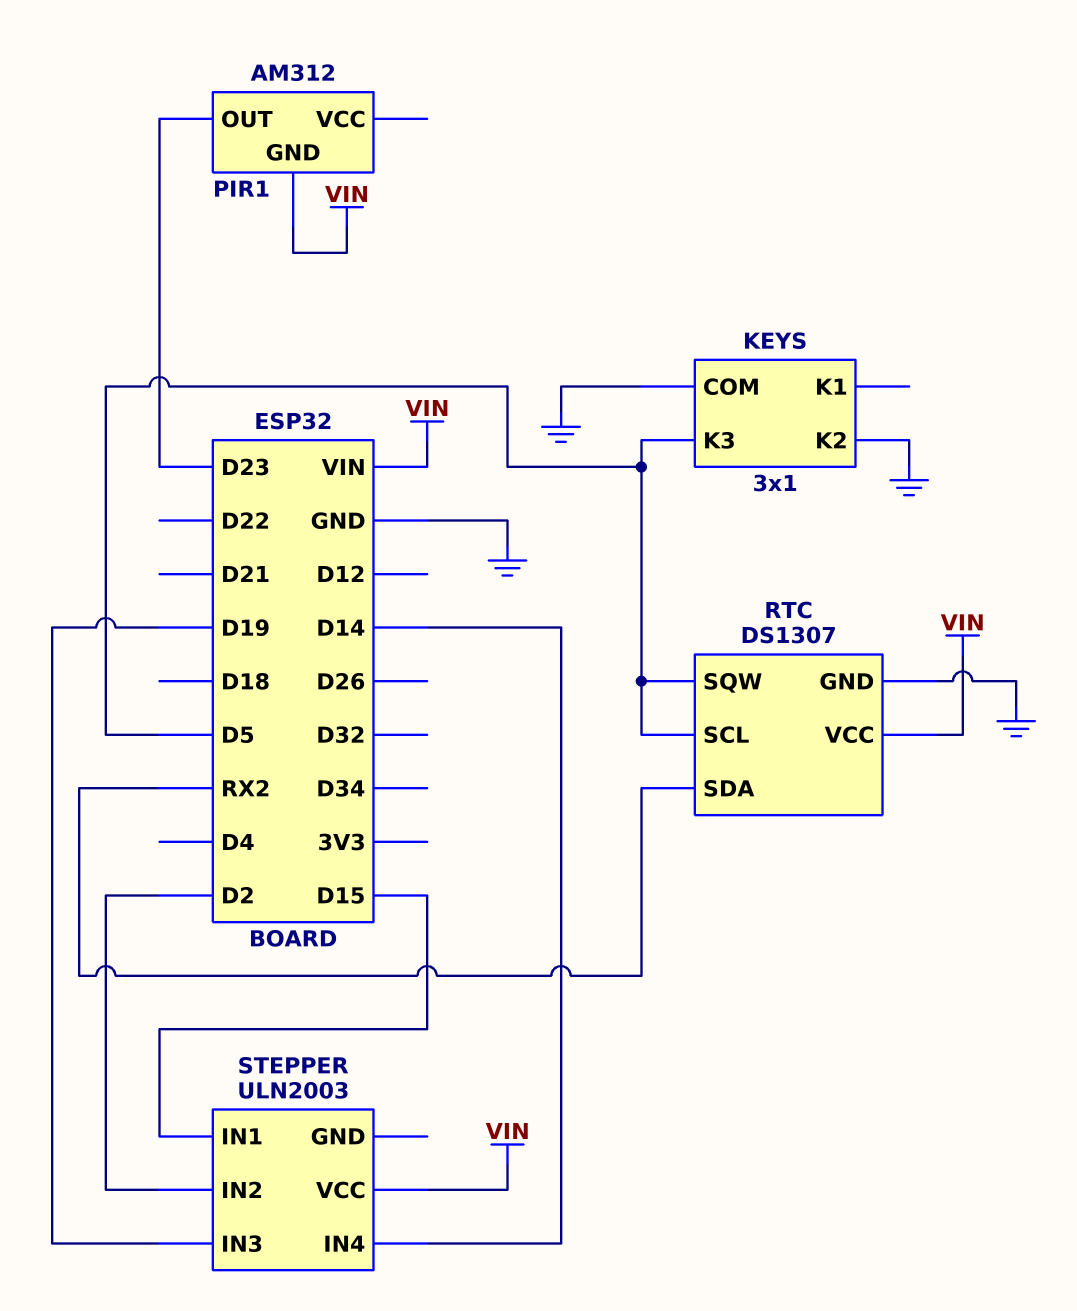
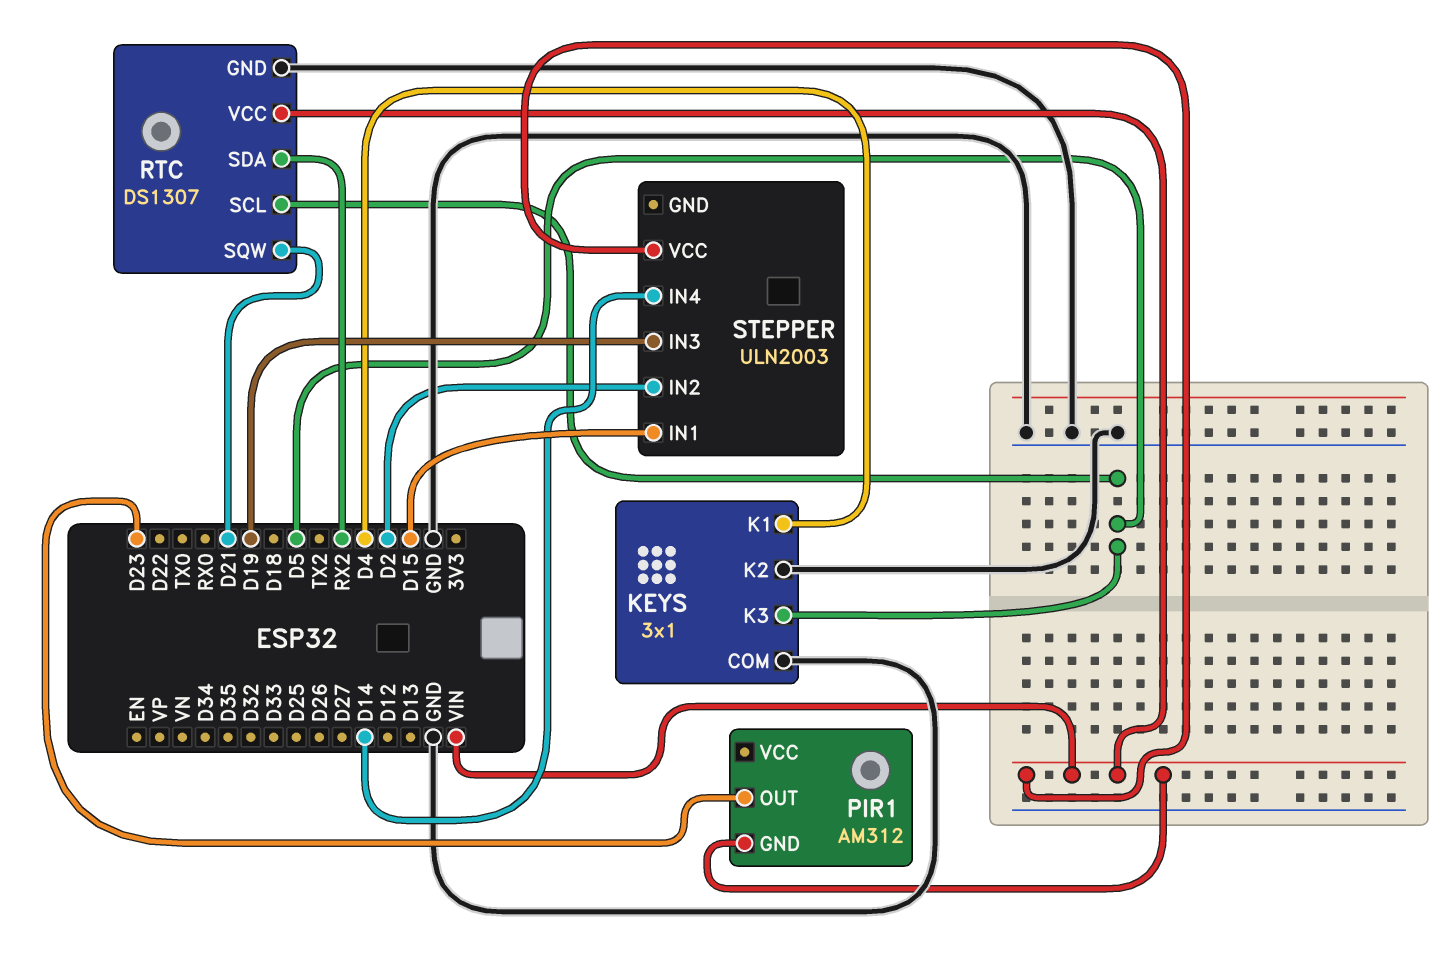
KEYS pin K1: none -> D4
RTC pin SQW: D5 -> D21

